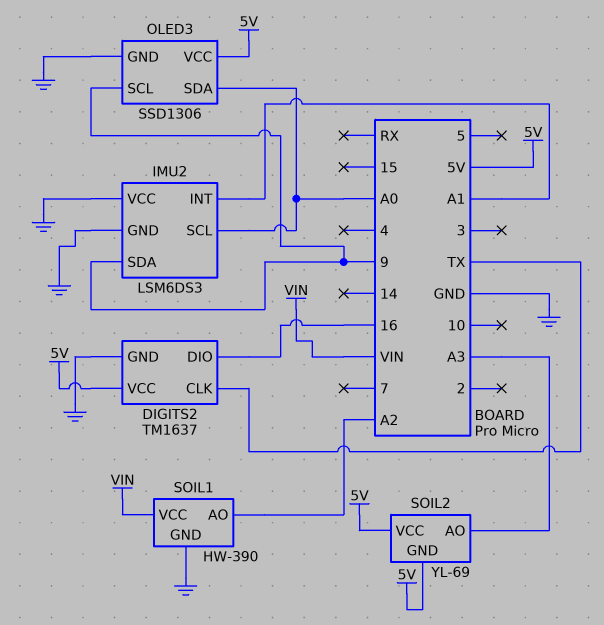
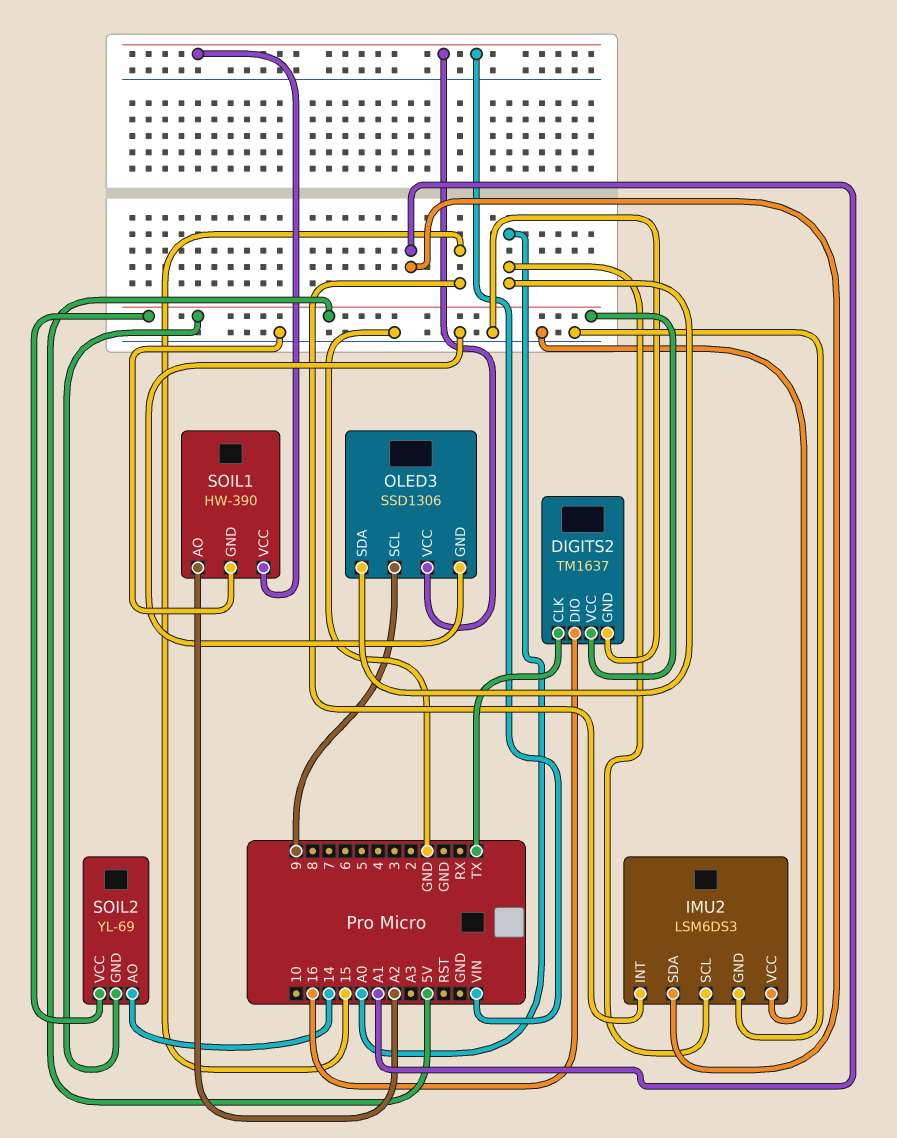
IMU2 pin INT: A1 -> 15
IMU2 pin SDA: 9 -> A1
OLED3 pin VCC: 5V -> VIN
SOIL2 pin AO: A3 -> 14

